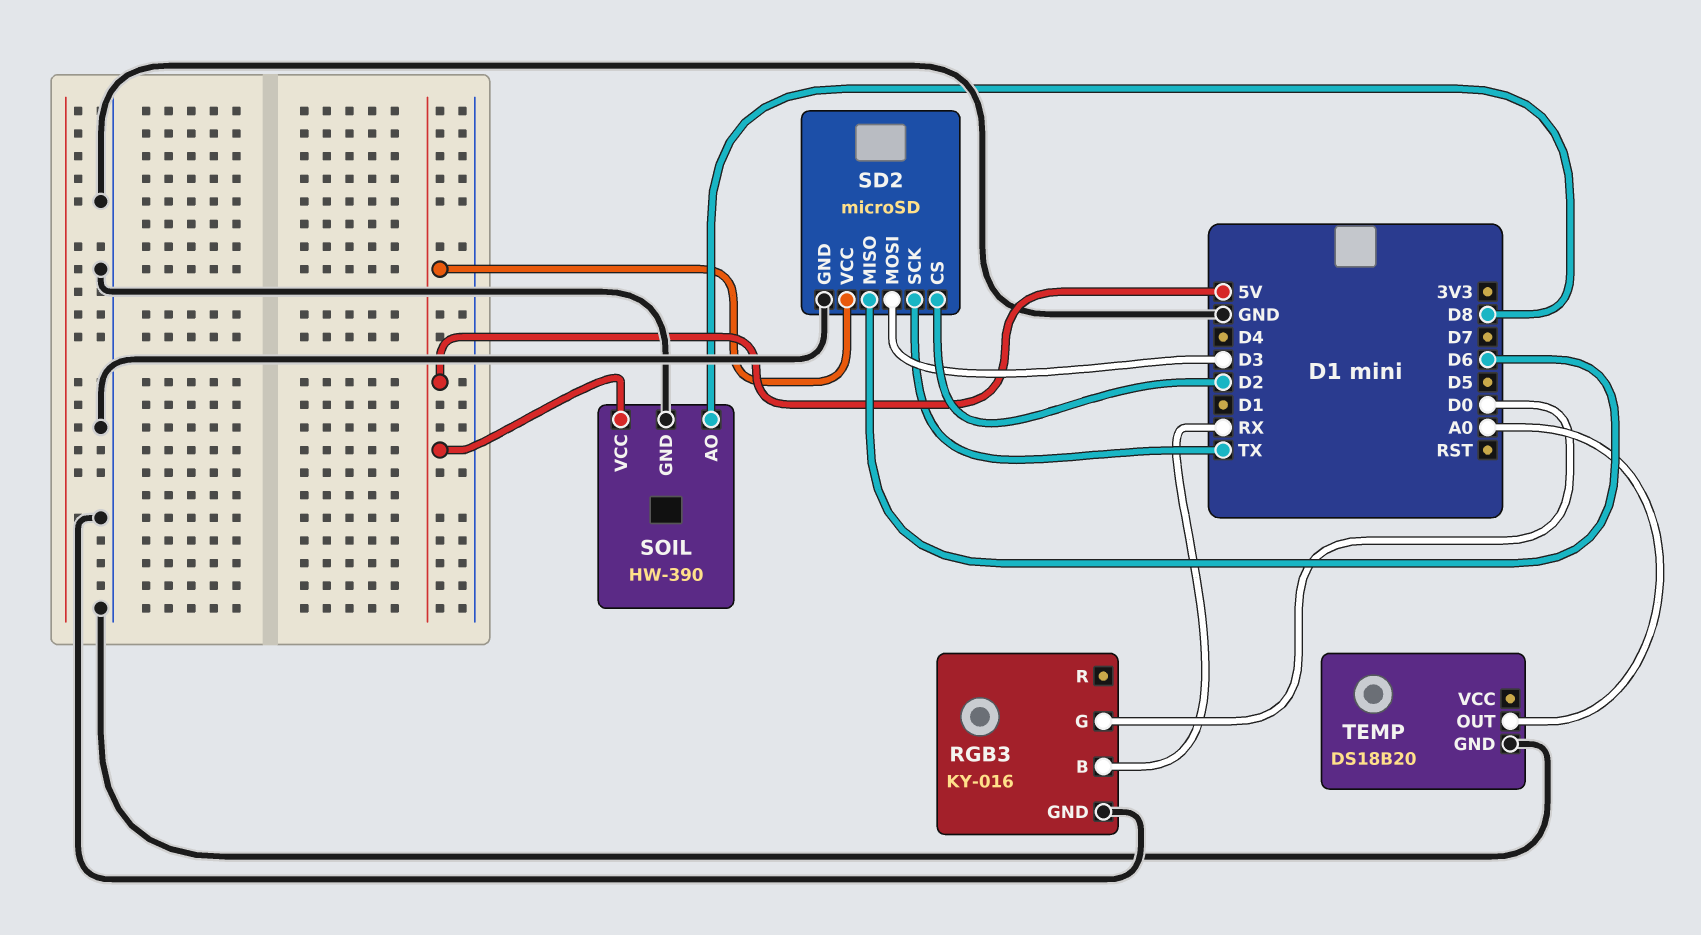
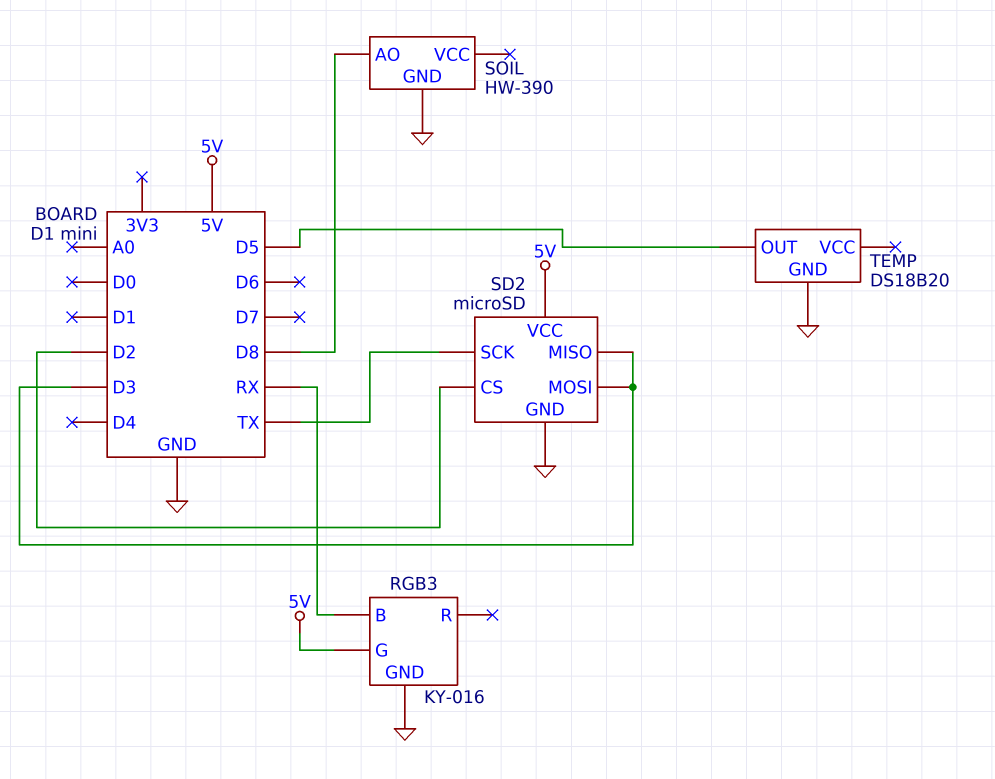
RGB3 pin G: D0 -> 5V
SD2 pin MISO: D6 -> D3
SOIL pin VCC: 5V -> none
TEMP pin OUT: A0 -> D5

